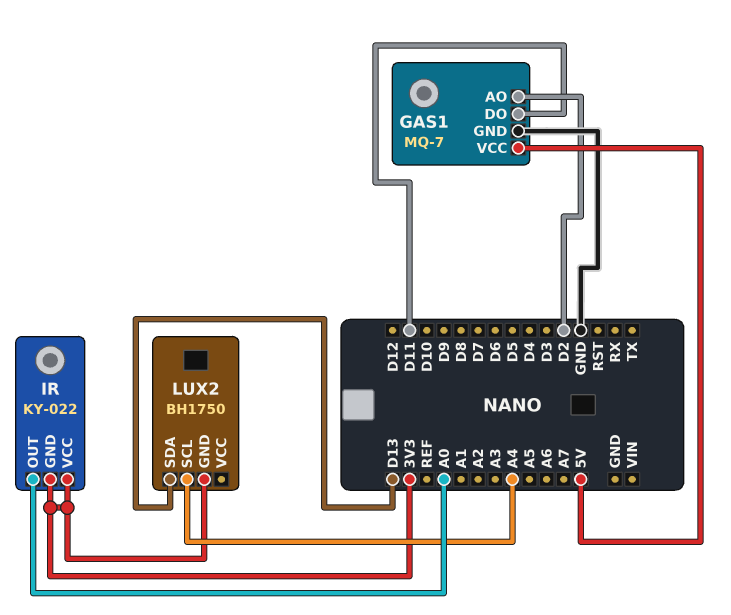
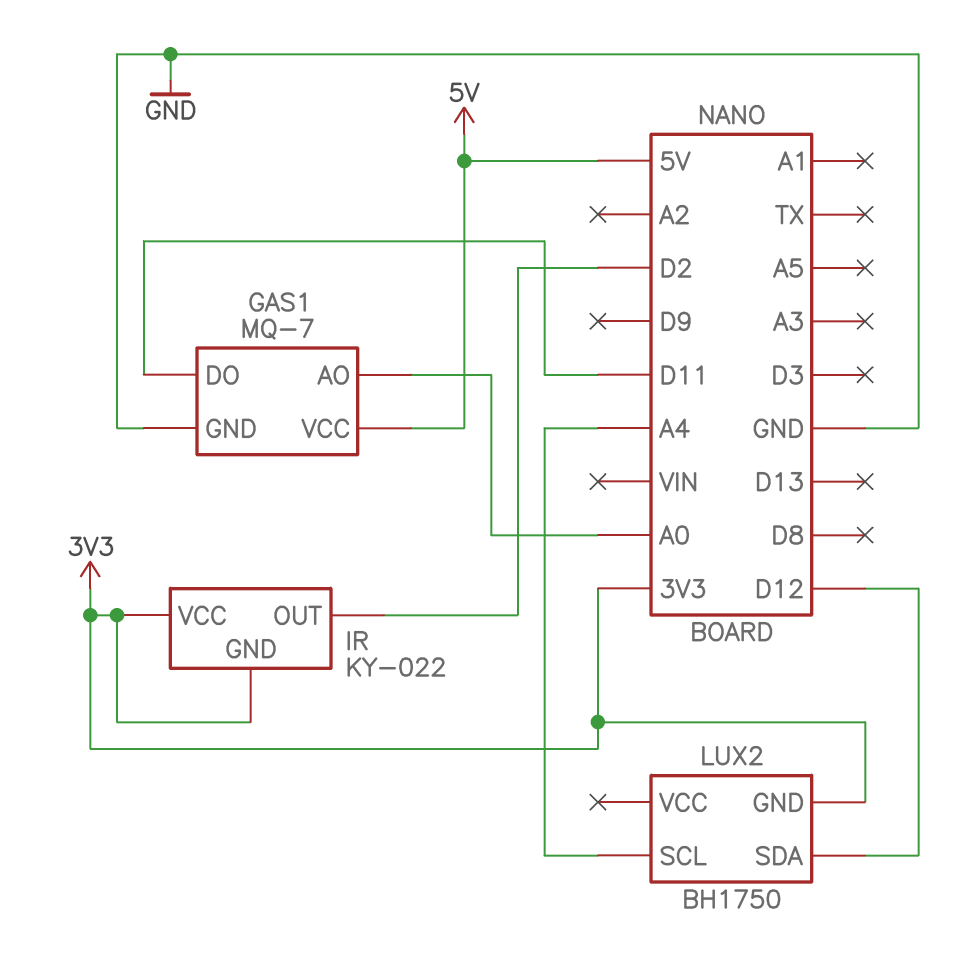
GAS1 pin AO: D2 -> A0
IR pin OUT: A0 -> D2
LUX2 pin SDA: D13 -> D12

